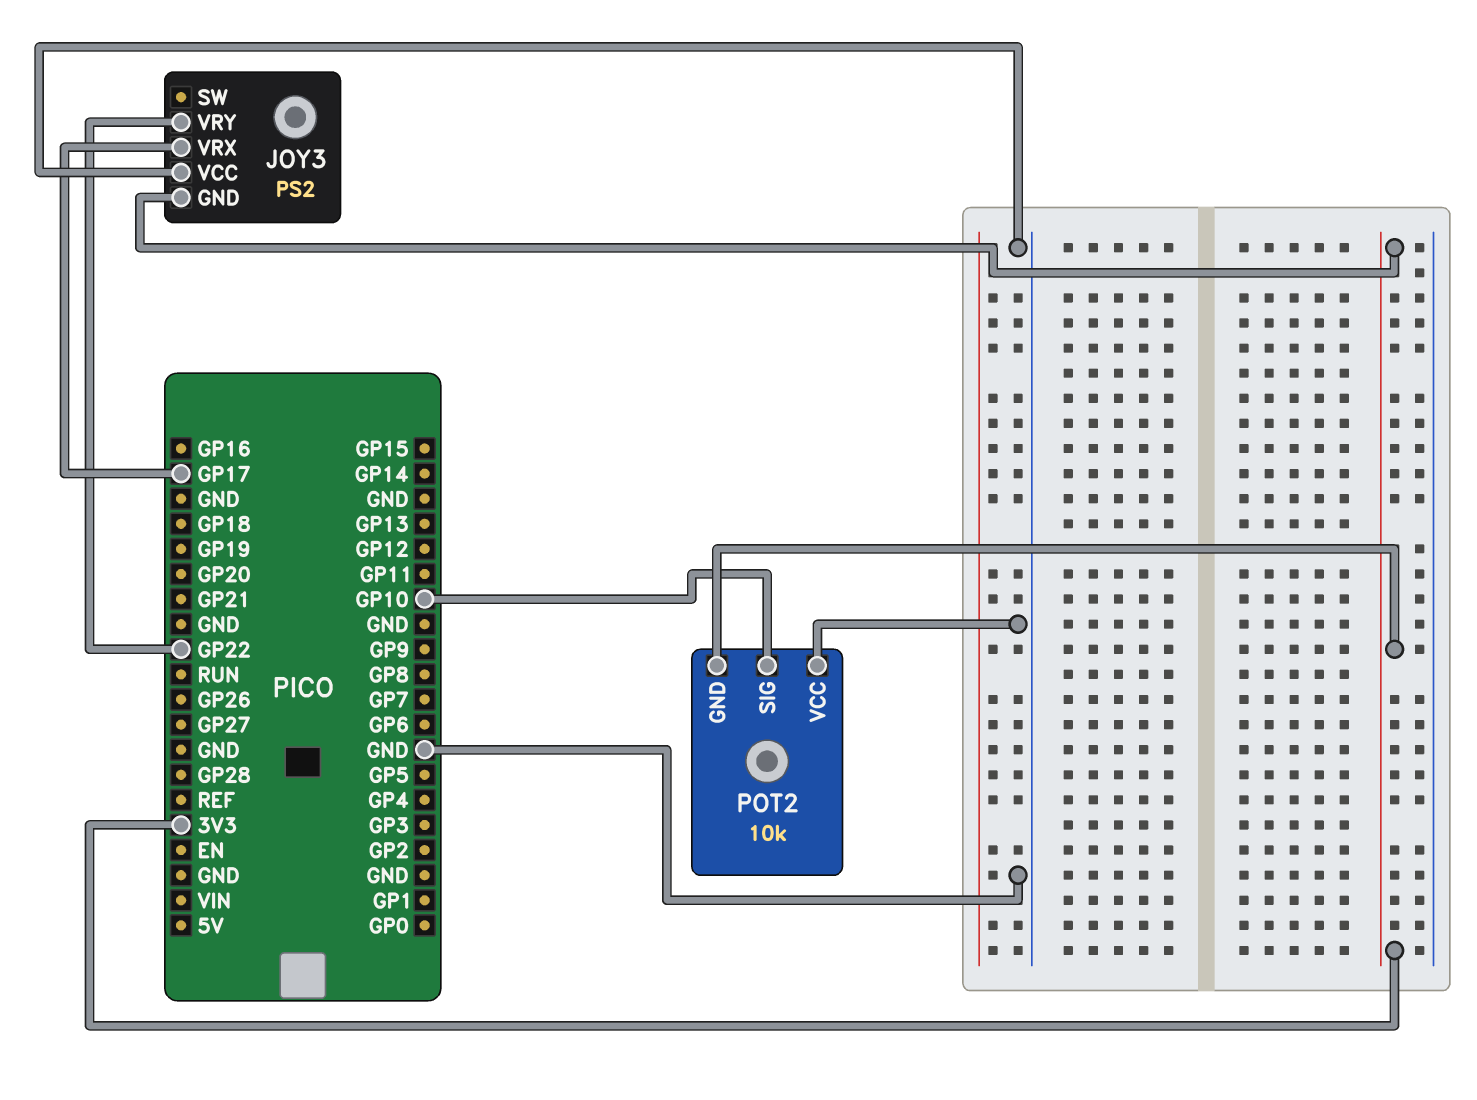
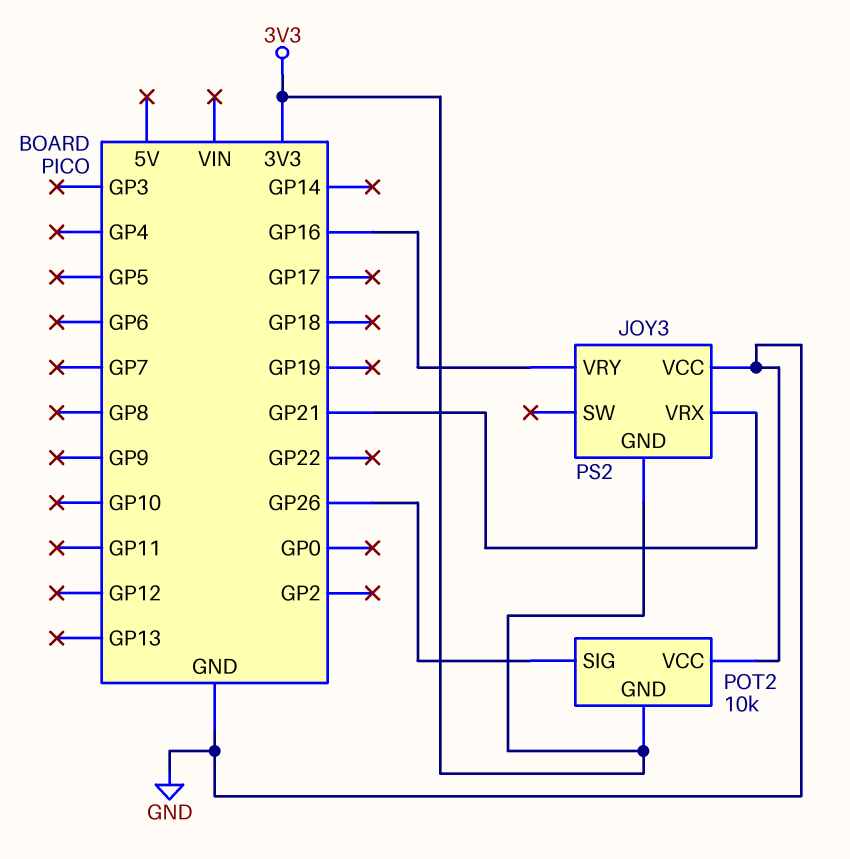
JOY3 pin VRX: GP17 -> GP21
JOY3 pin VRY: GP22 -> GP16
POT2 pin SIG: GP10 -> GP26

